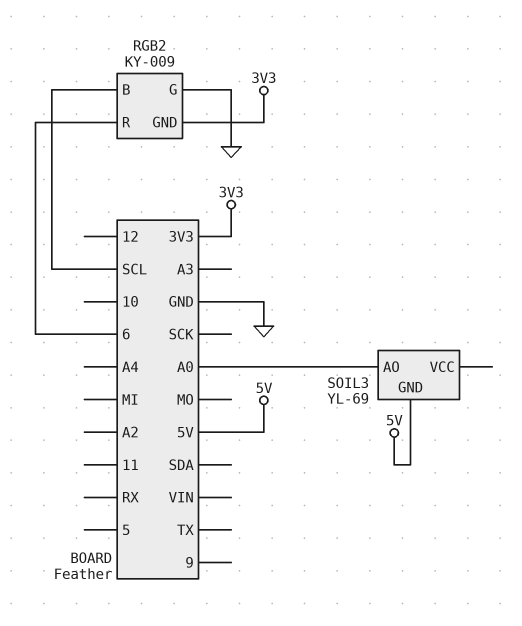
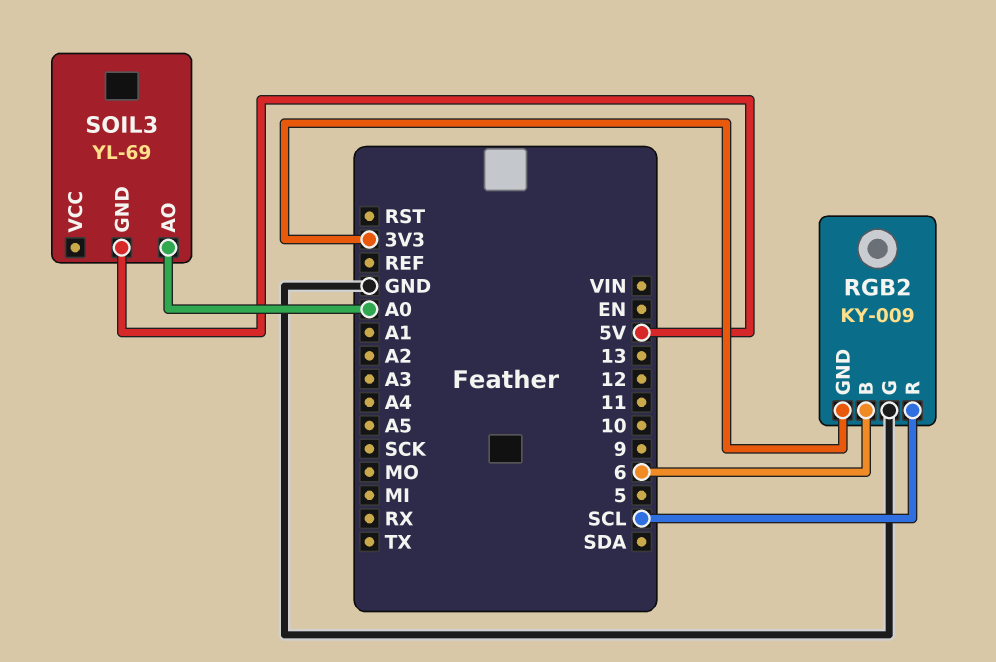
RGB2 pin B: SCL -> 6
RGB2 pin R: 6 -> SCL

